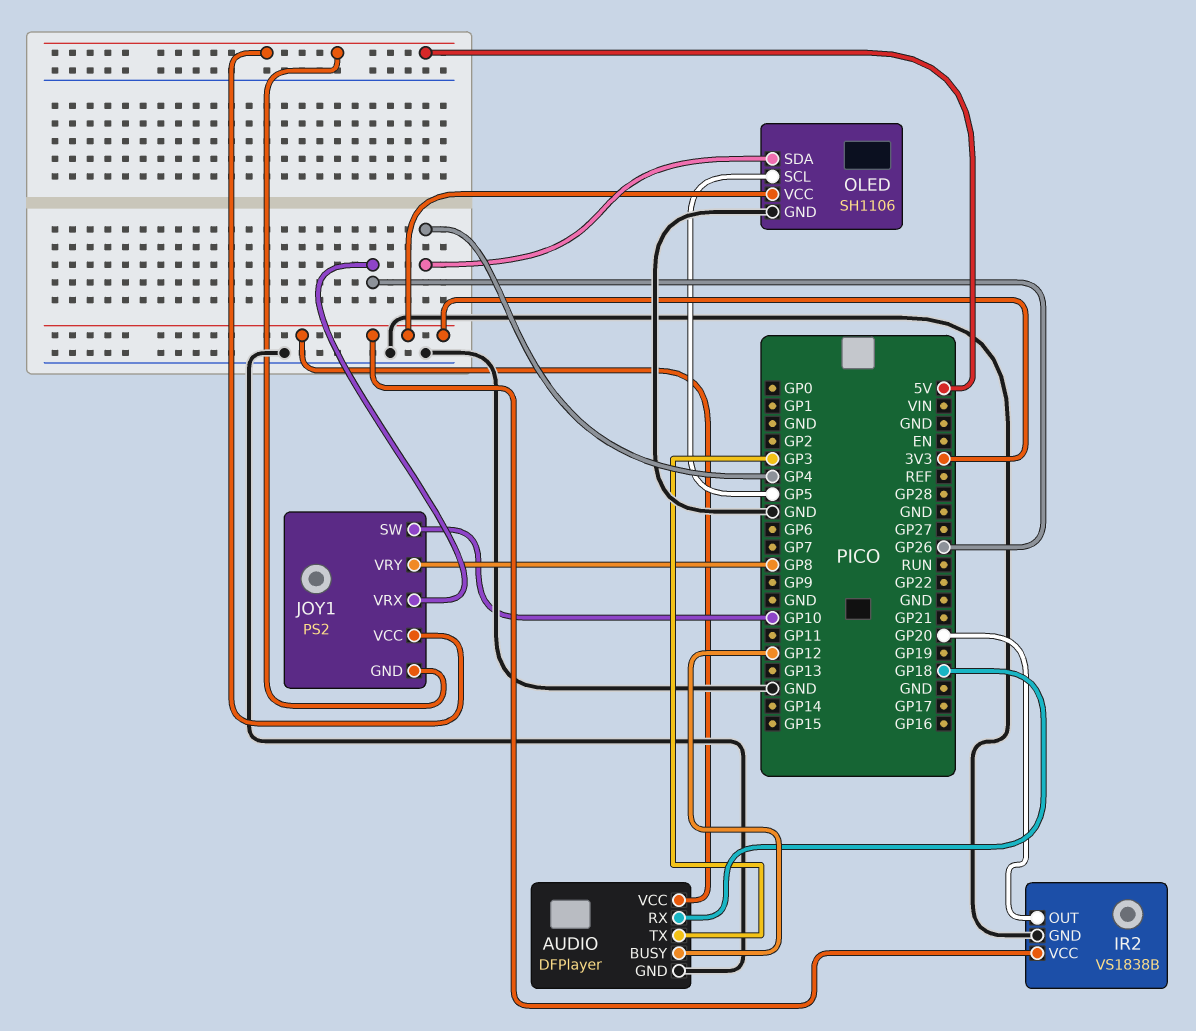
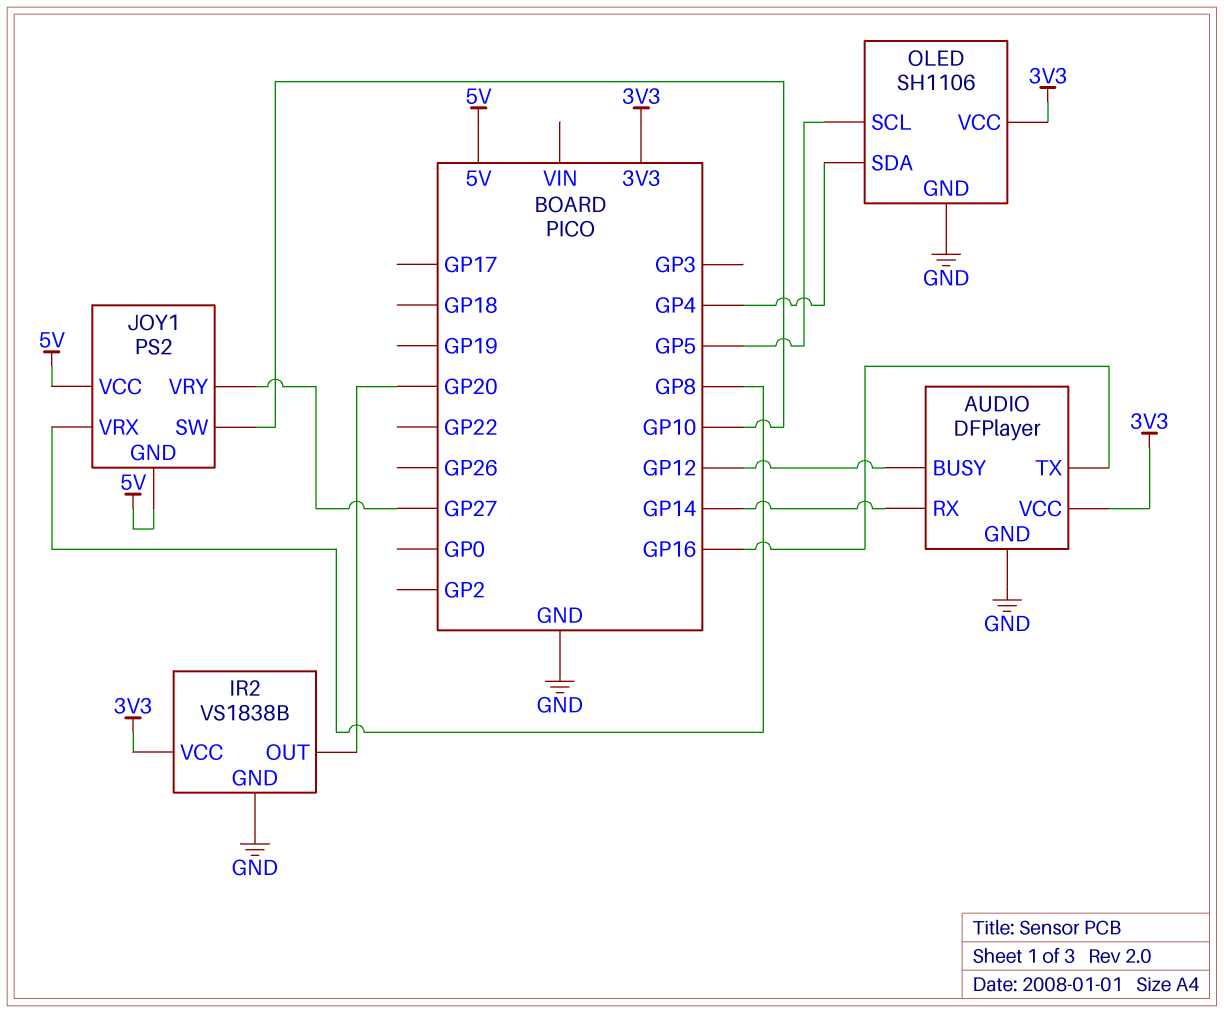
AUDIO pin RX: GP18 -> GP14
AUDIO pin TX: GP3 -> GP16
JOY1 pin VRX: GP26 -> GP8
JOY1 pin VRY: GP8 -> GP27

